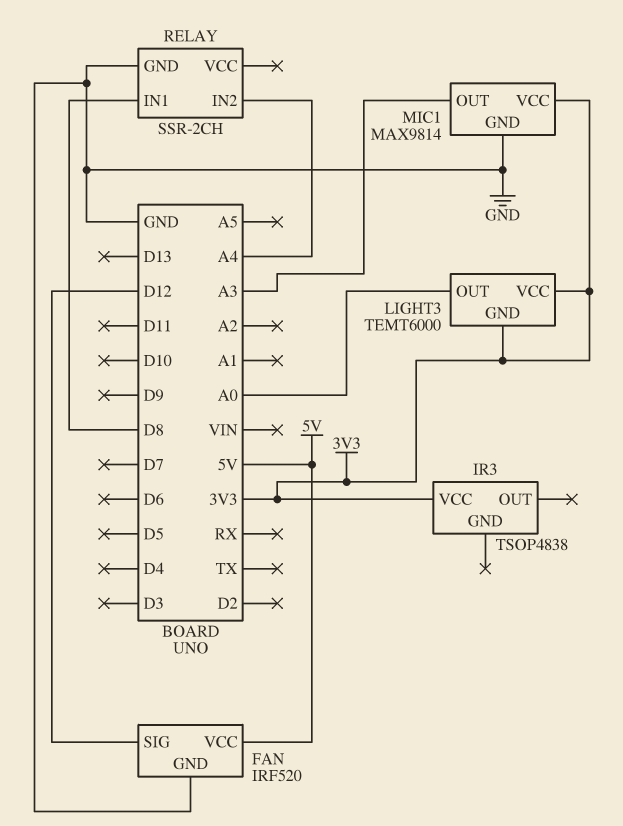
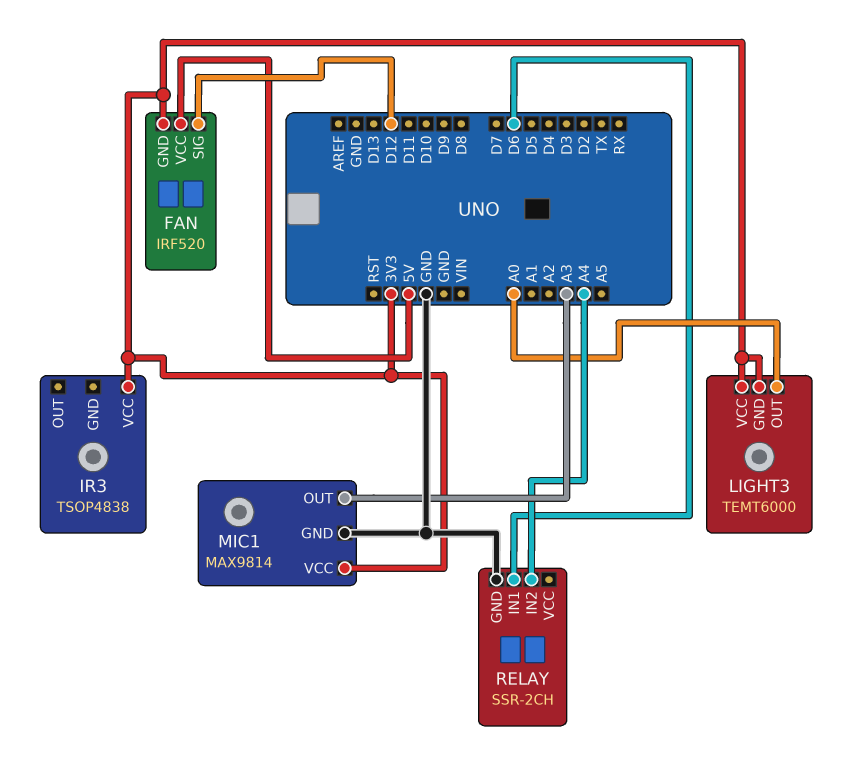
FAN pin GND: GND -> 3V3
RELAY pin IN1: D8 -> D6

